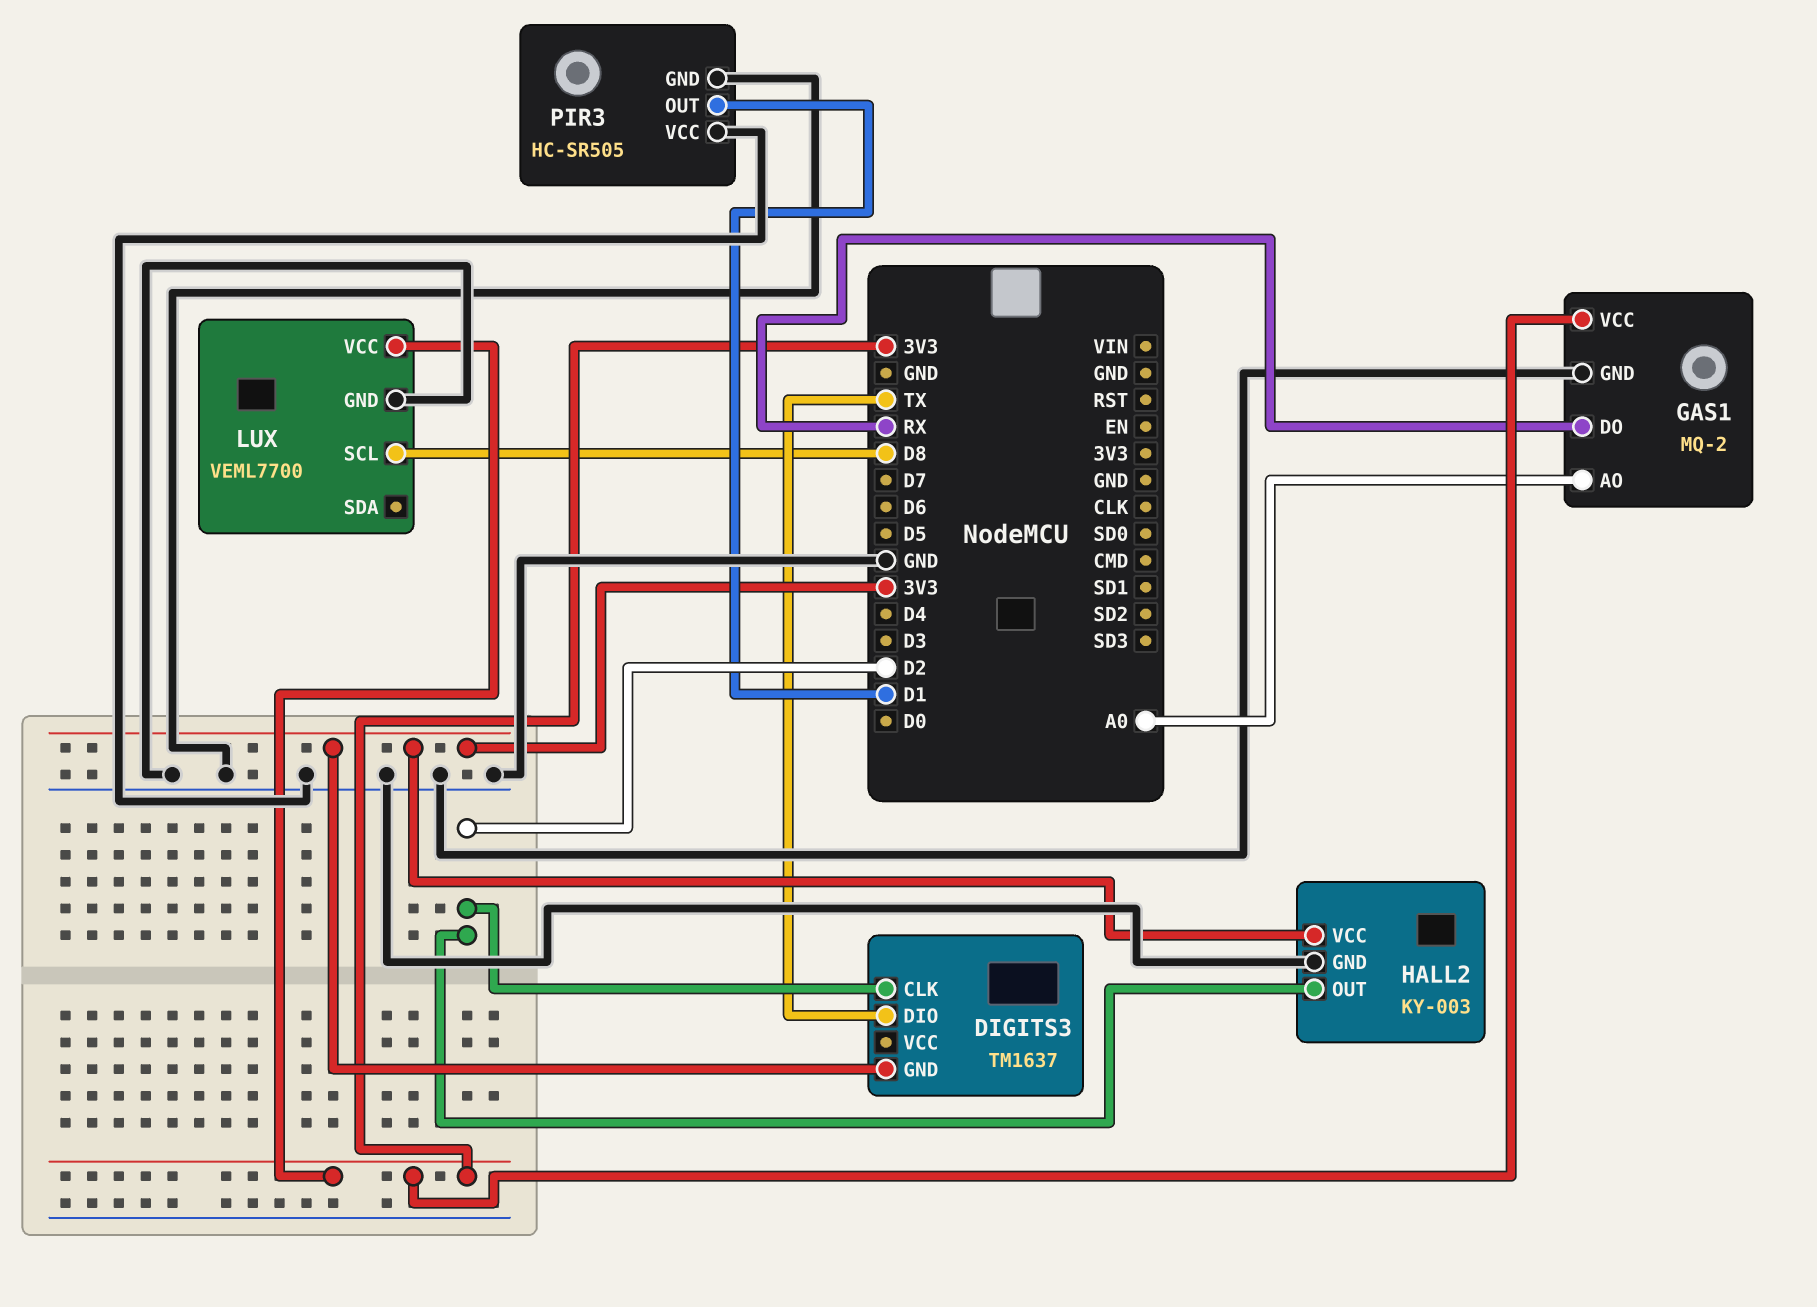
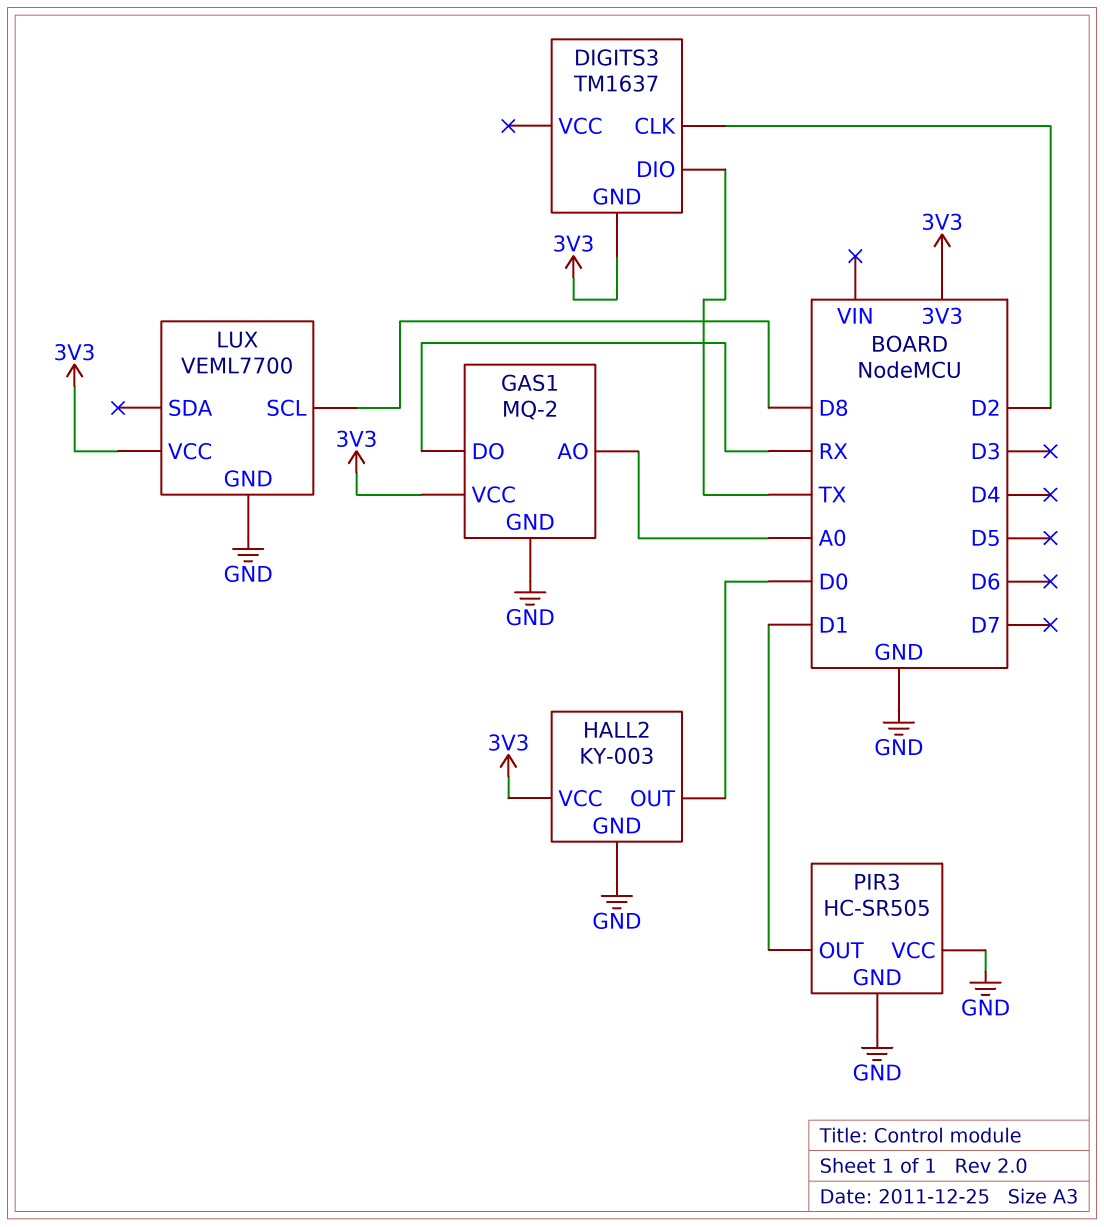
HALL2 pin OUT: D2 -> D0

